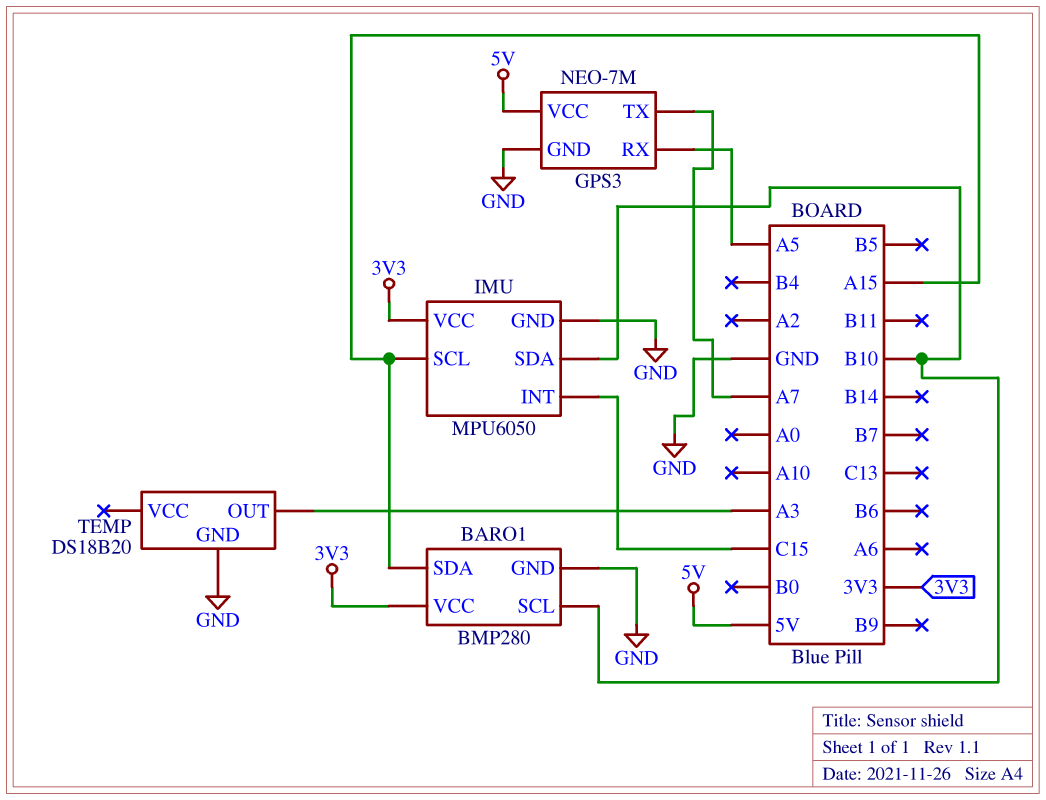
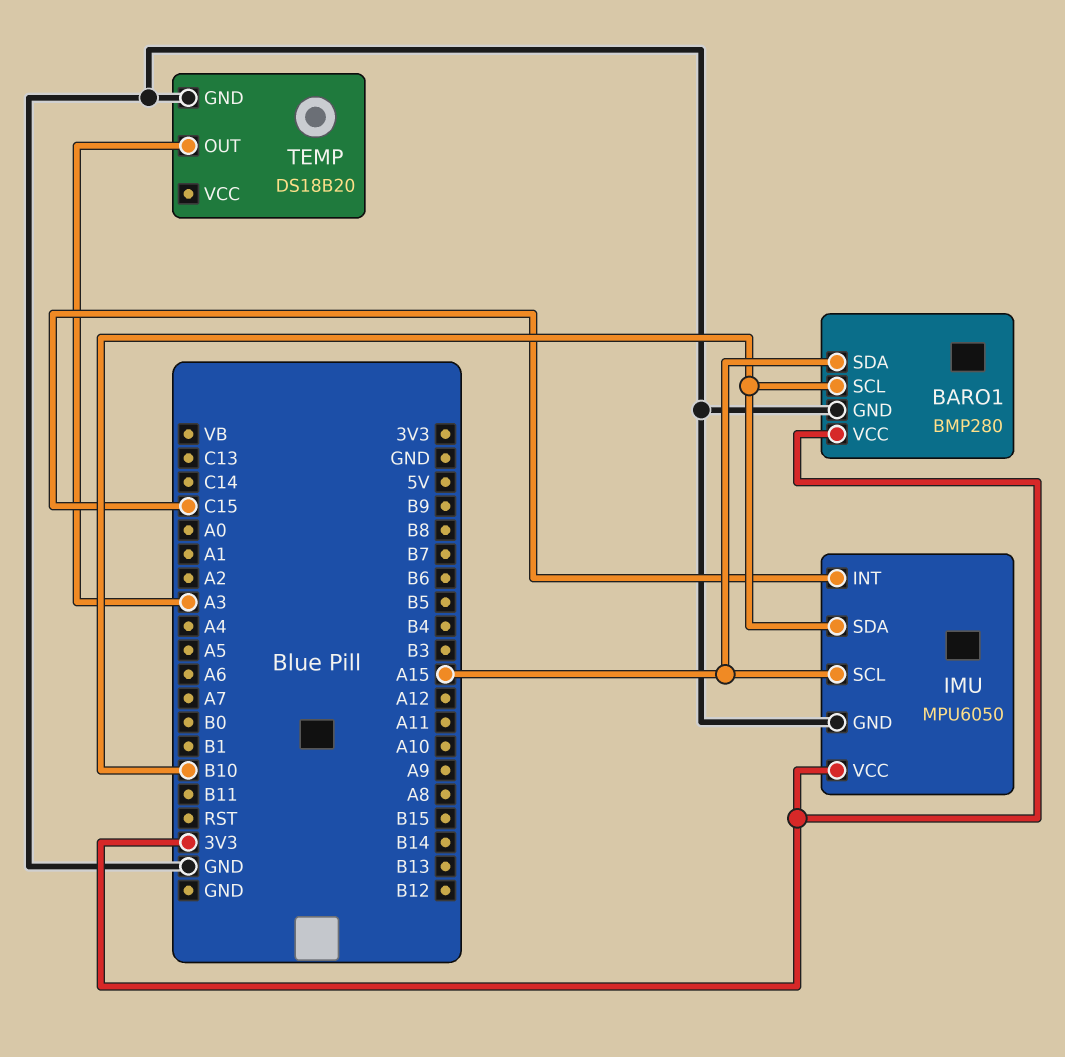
GPS3: NEO-7M -> none
GPS3 pin GND: GND -> none
GPS3 pin RX: A5 -> none
GPS3 pin TX: A7 -> none
GPS3 pin VCC: 5V -> none

